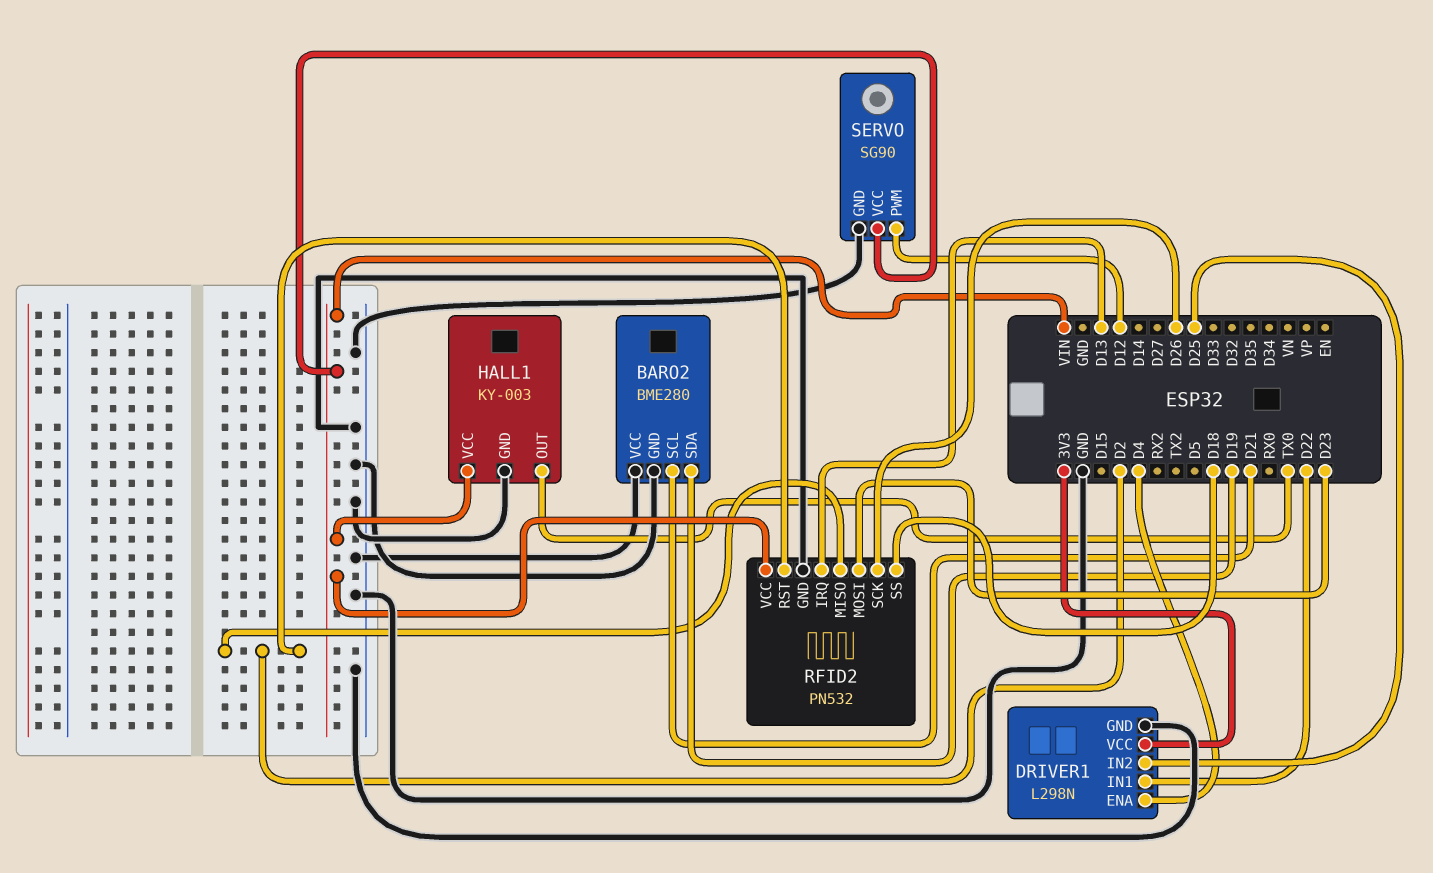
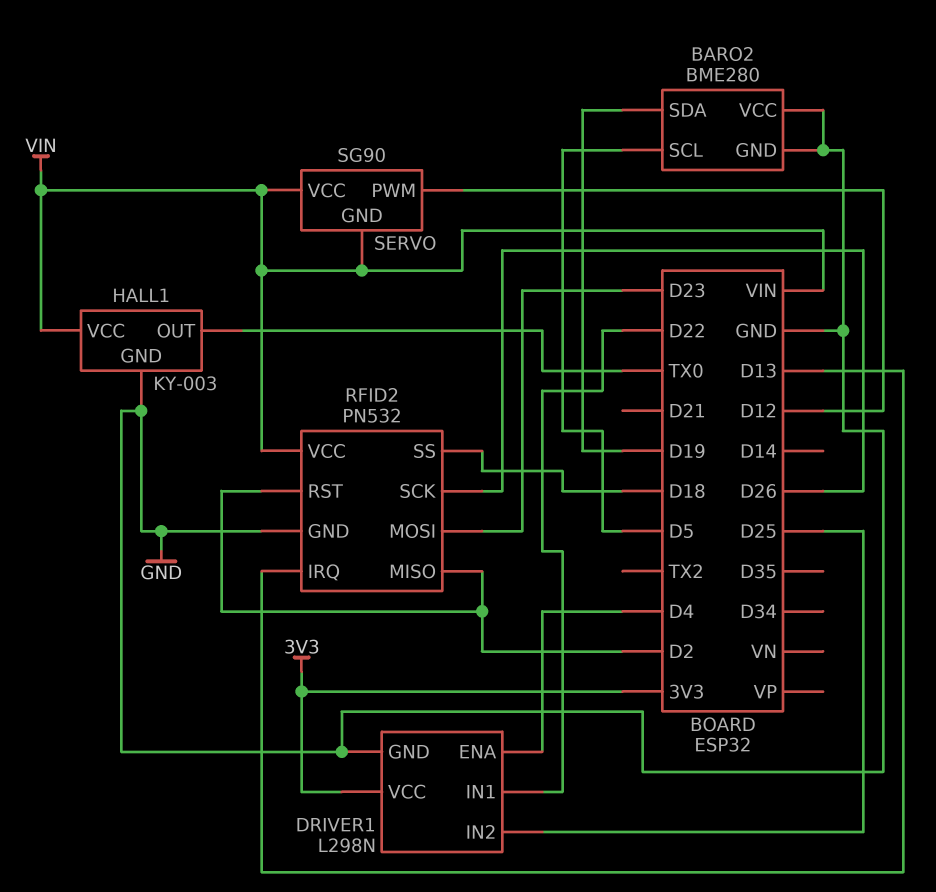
BARO2 pin SCL: D21 -> D5
SERVO pin GND: GND -> VIN

